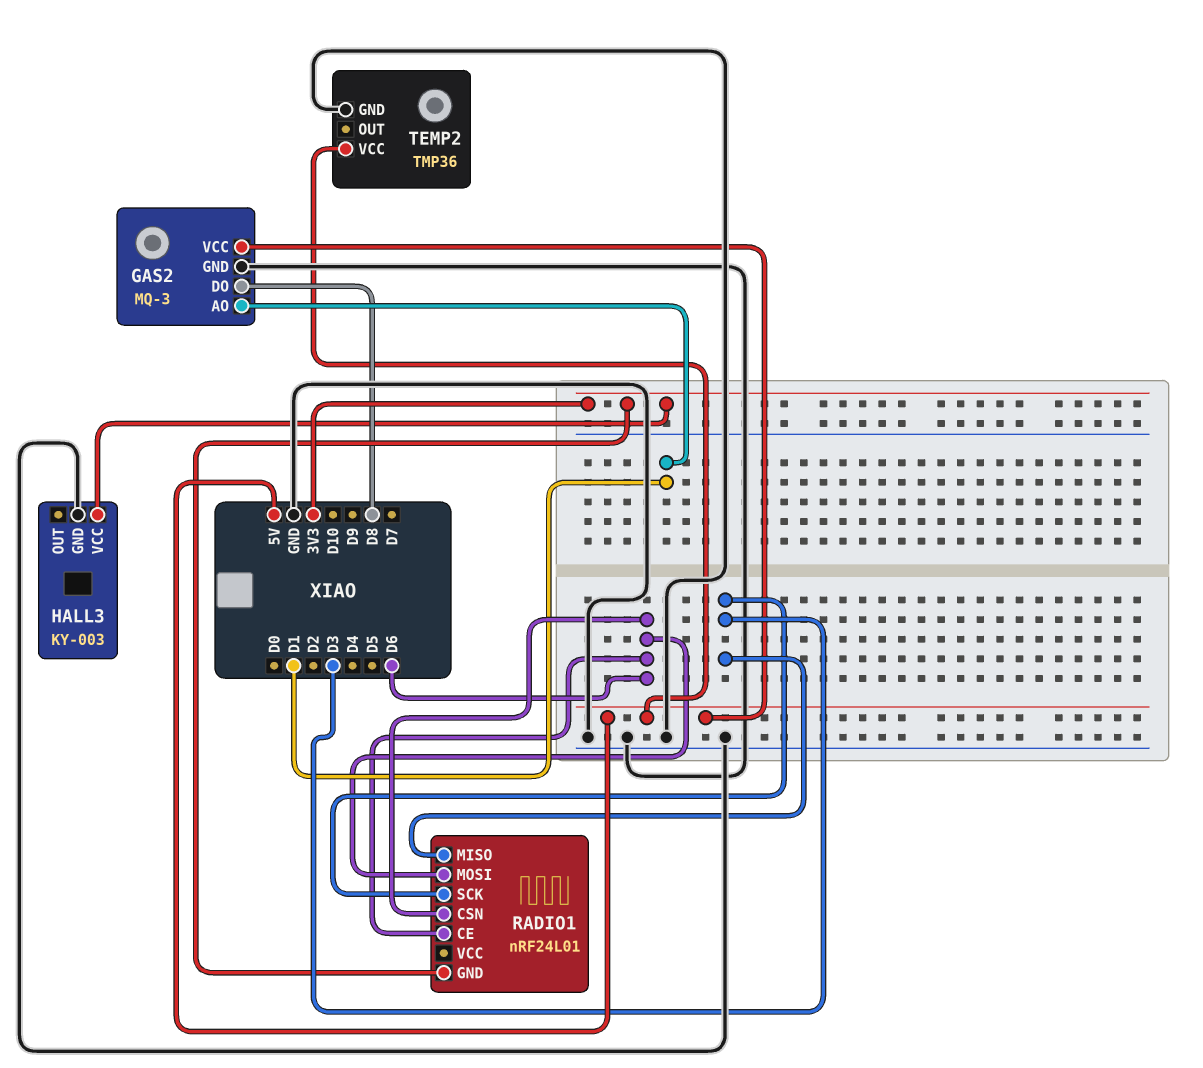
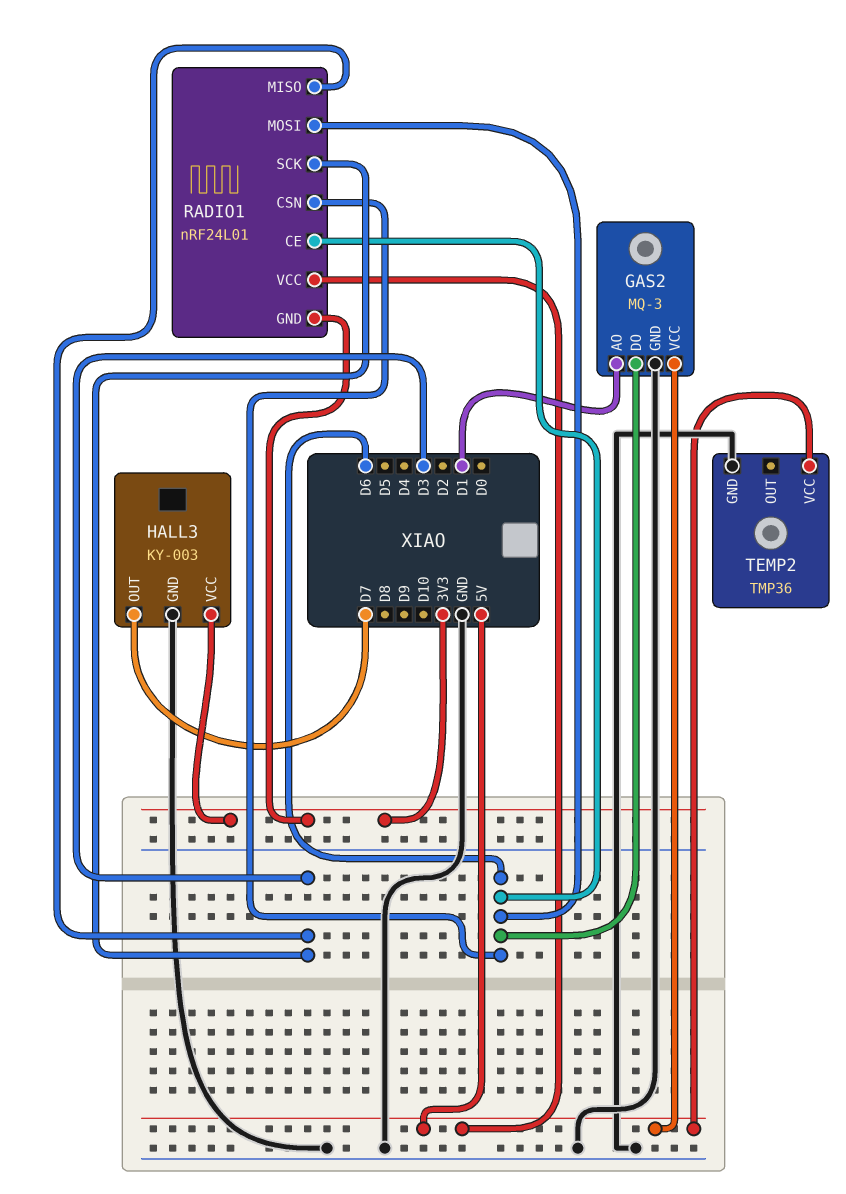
GAS2 pin DO: D8 -> D6
HALL3 pin OUT: none -> D7
RADIO1 pin VCC: none -> 5V

